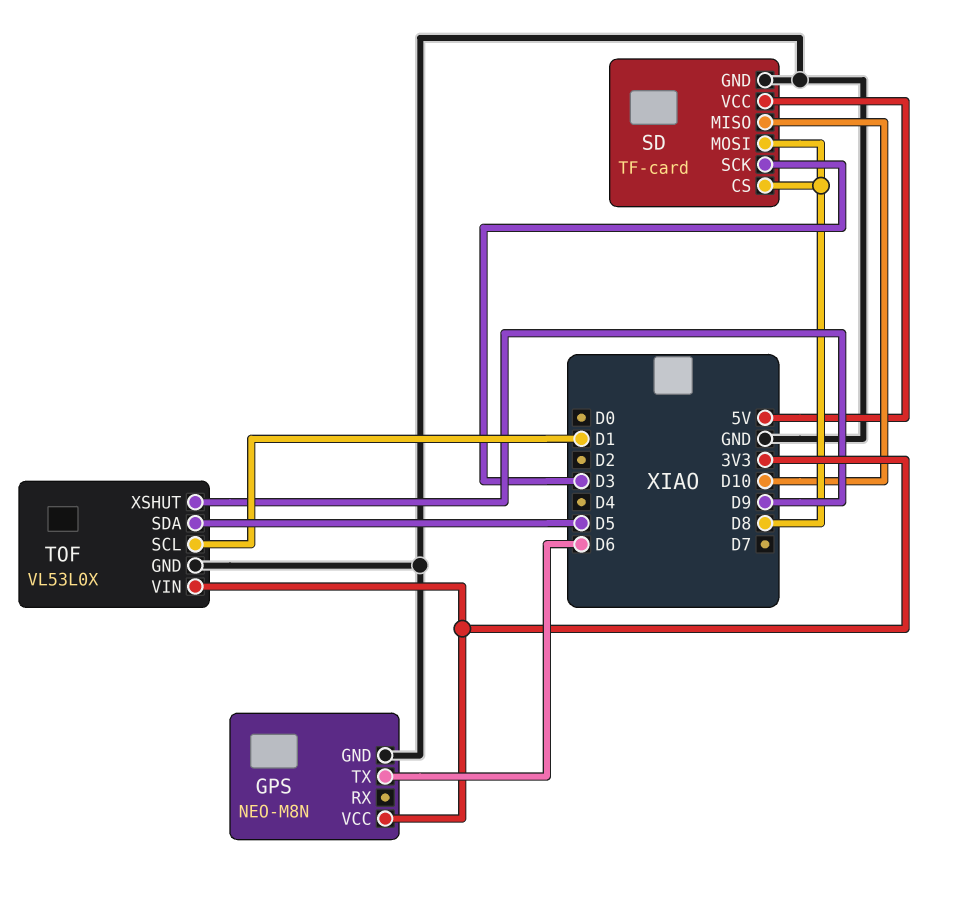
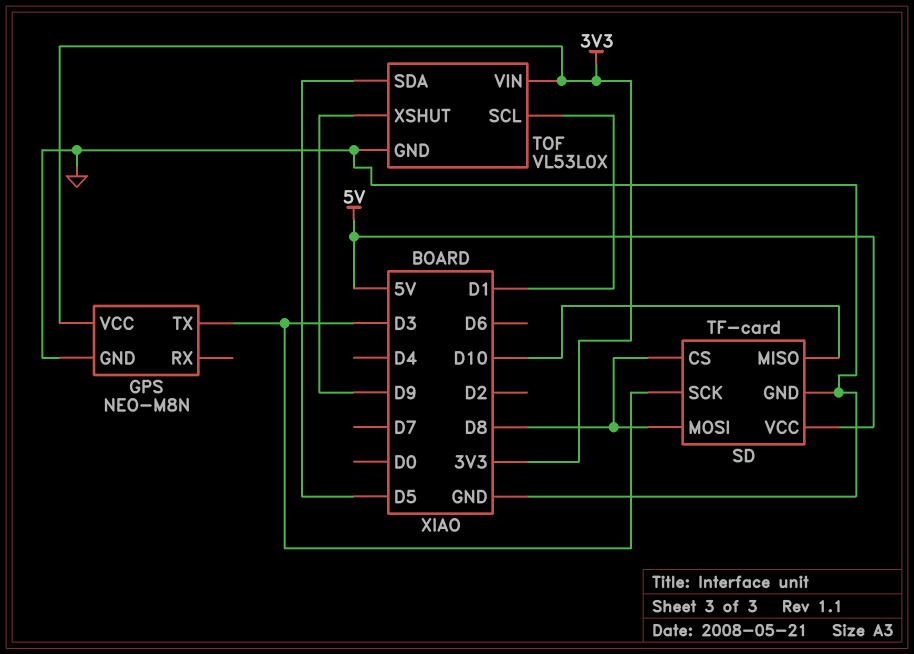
GPS pin TX: D6 -> D3

